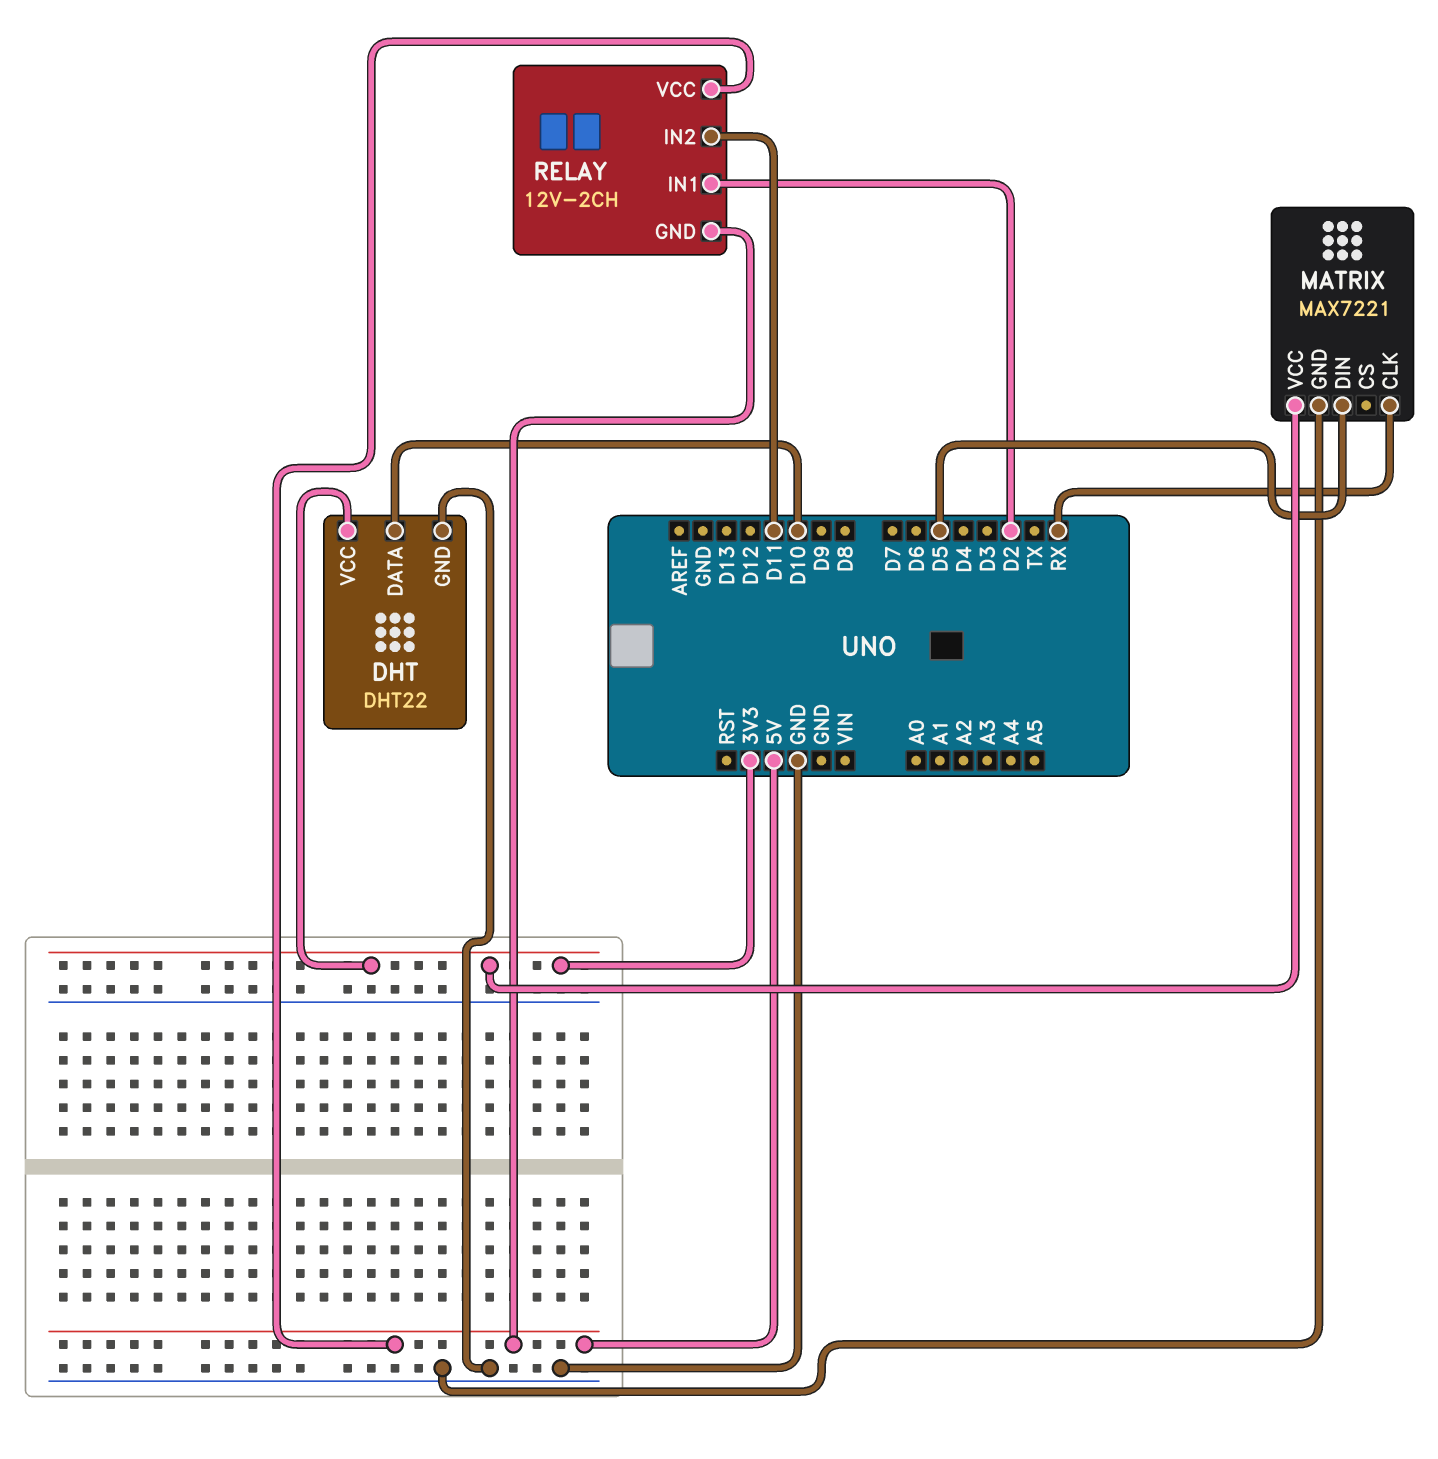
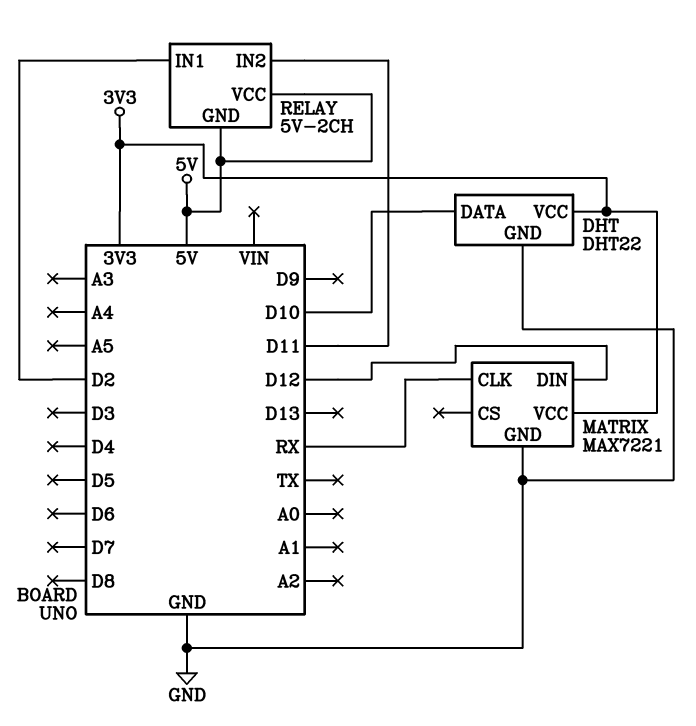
MATRIX pin DIN: D5 -> D12
RELAY: 12V-2CH -> 5V-2CH

